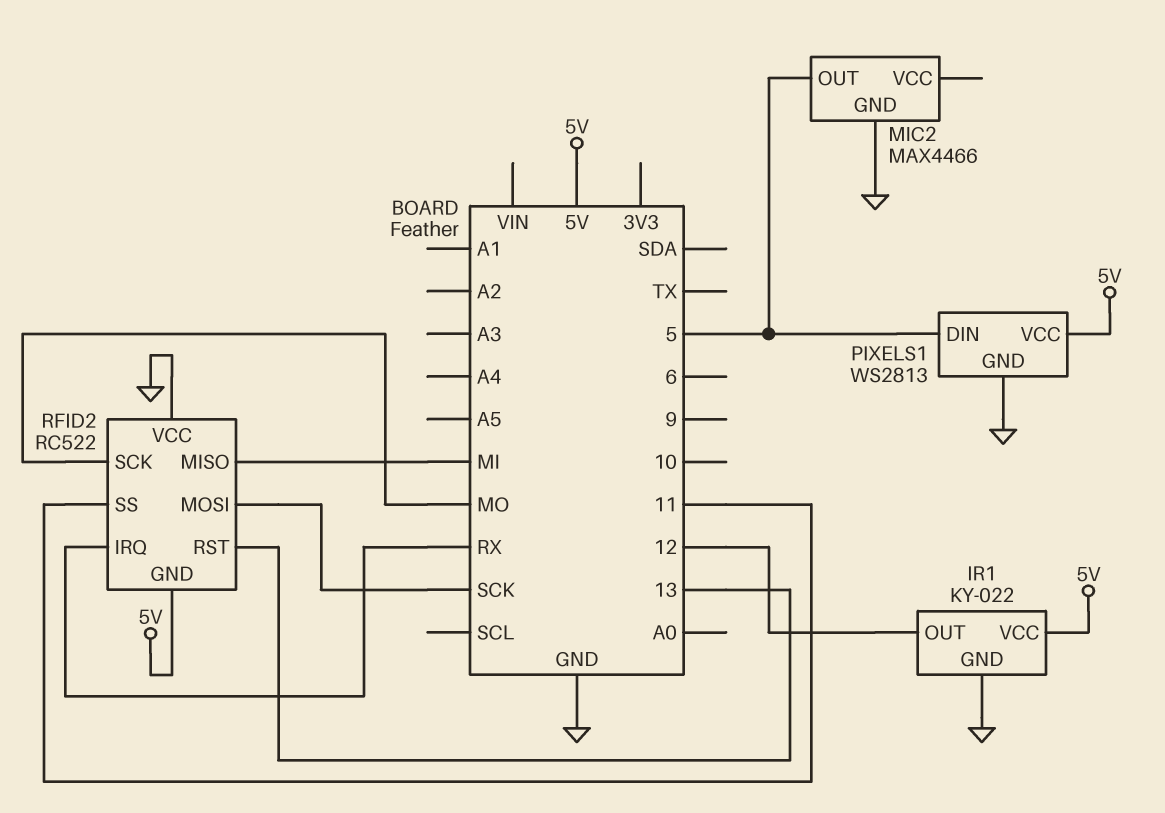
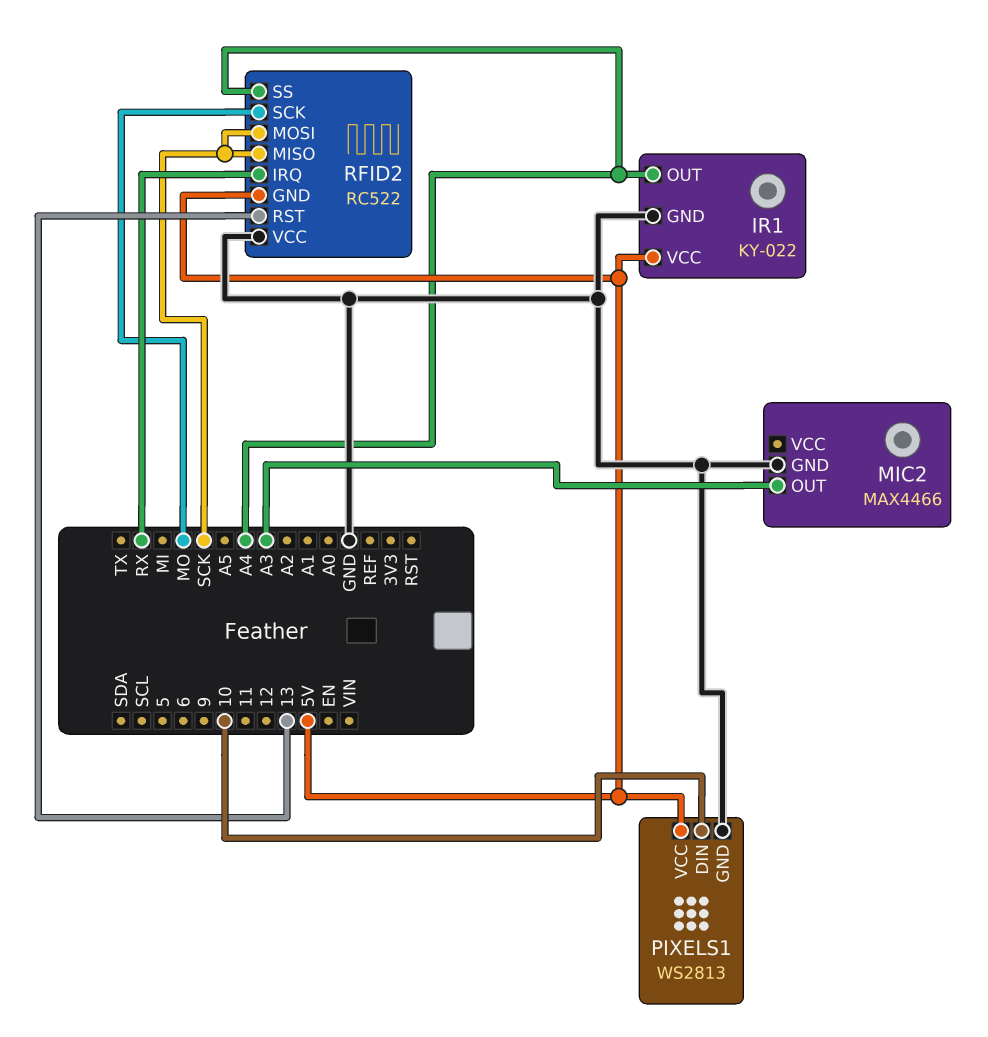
IR1 pin OUT: 12 -> A4
MIC2 pin OUT: 5 -> A3
PIXELS1 pin DIN: 5 -> 10
RFID2 pin MISO: MI -> SCK
RFID2 pin SS: 11 -> A4

